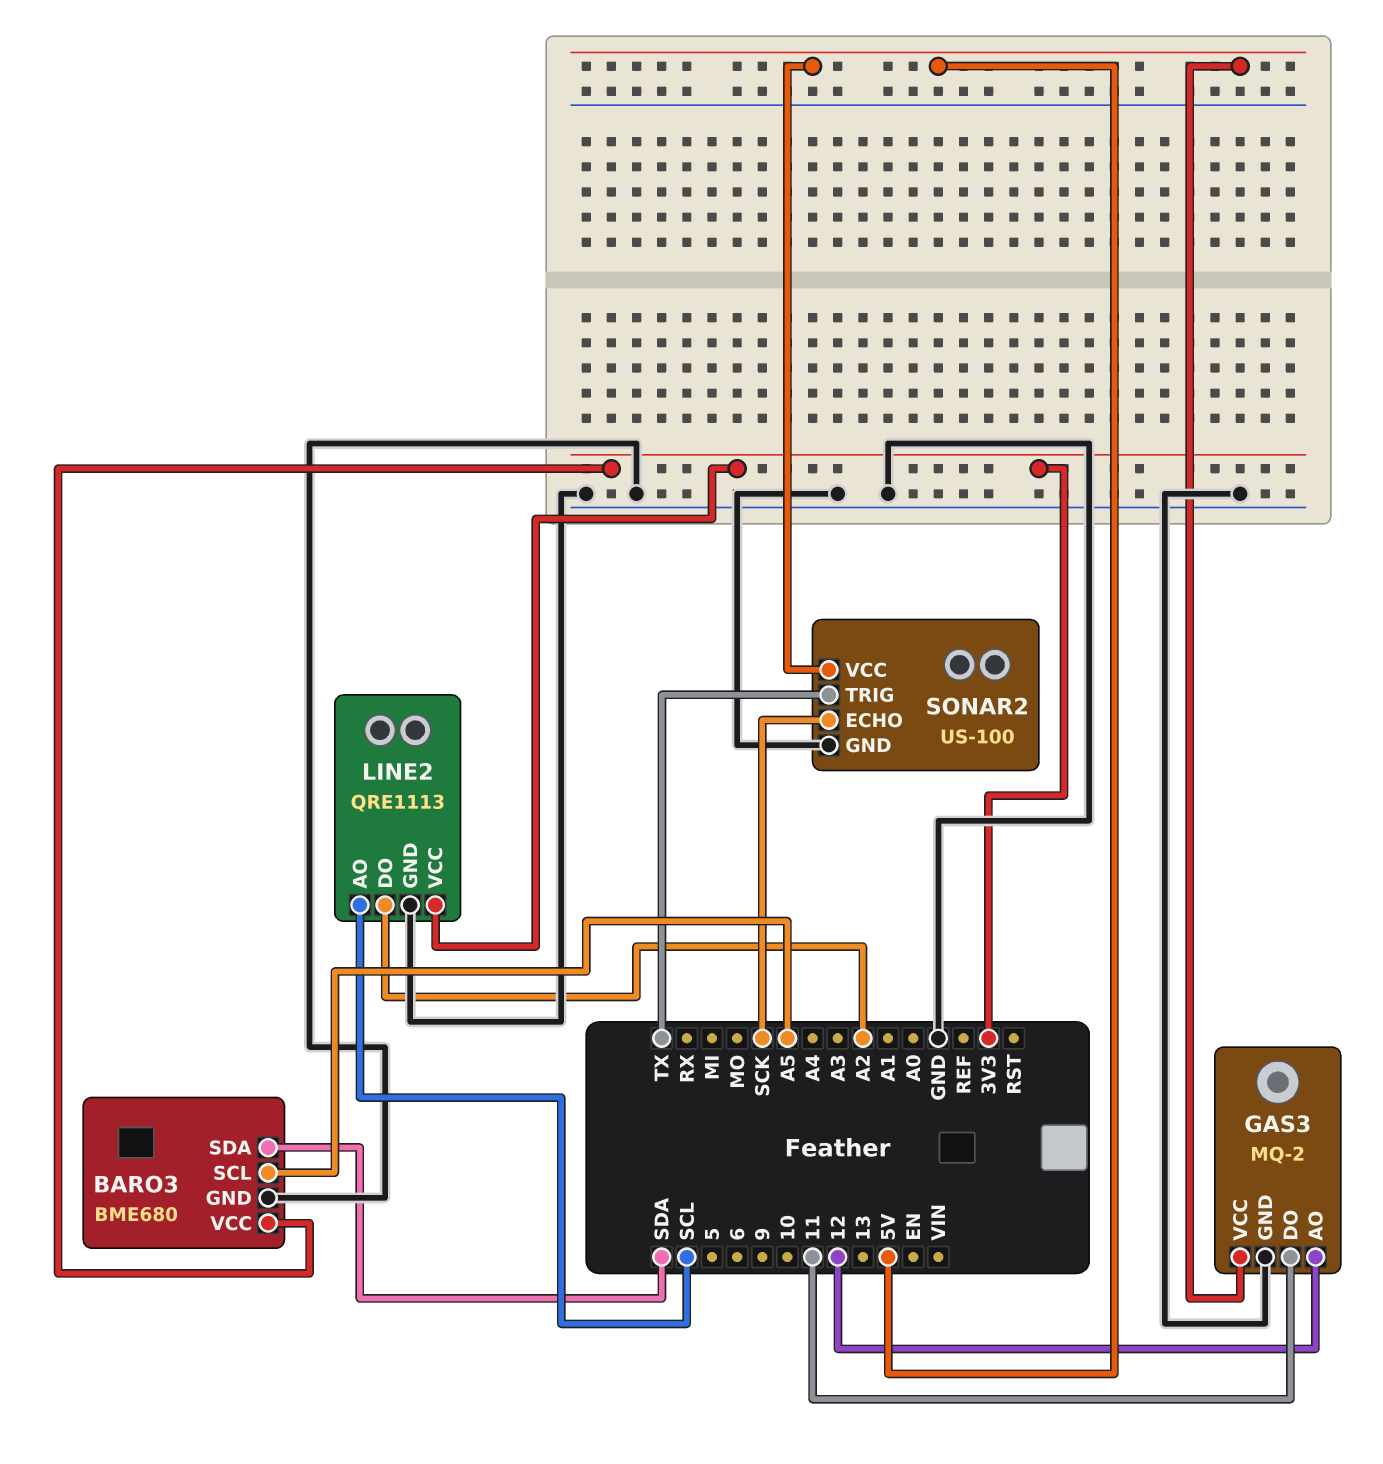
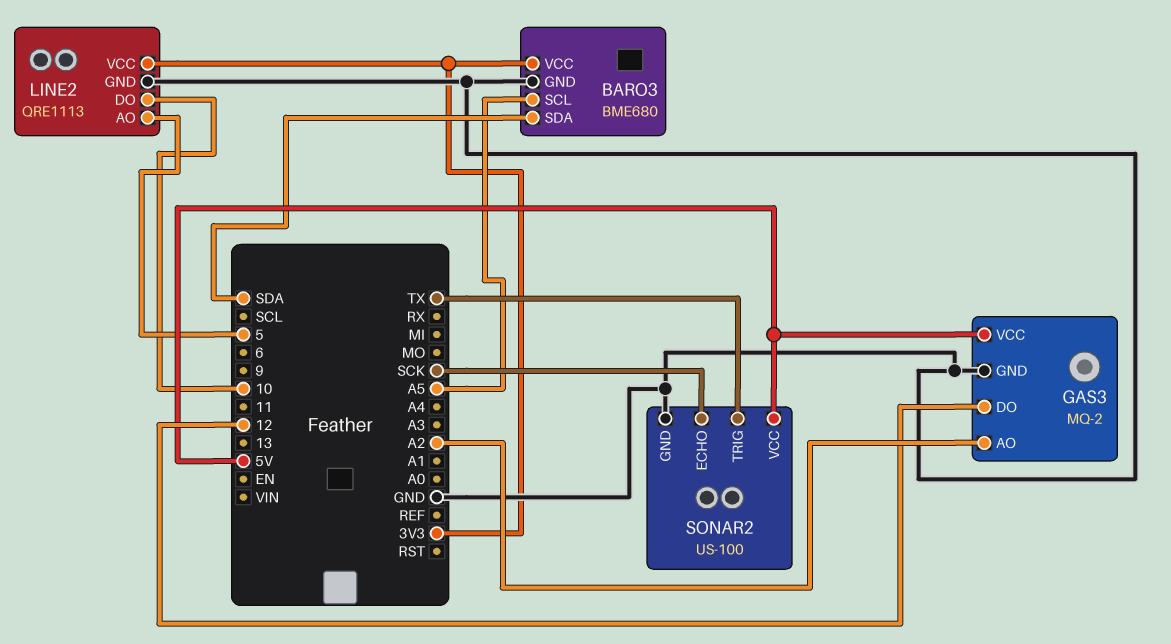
GAS3 pin AO: 12 -> A2
GAS3 pin DO: 11 -> 12
LINE2 pin AO: SCL -> 5
LINE2 pin DO: A2 -> 10

